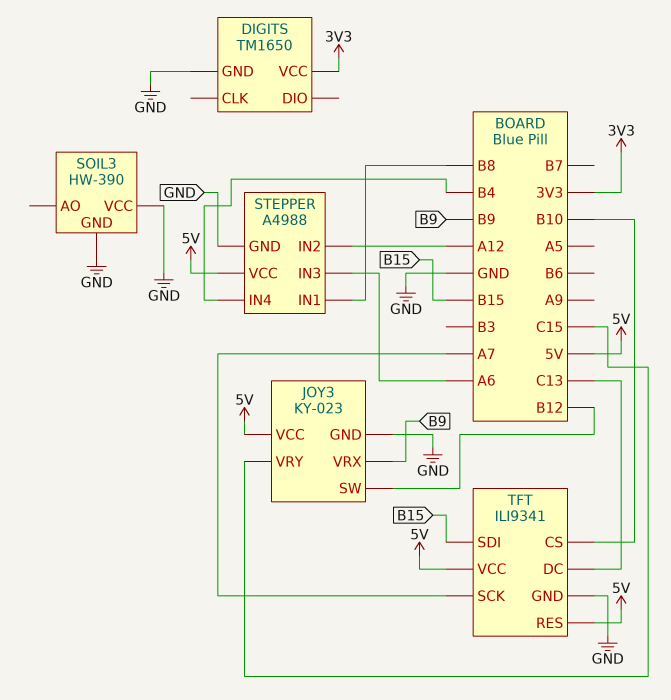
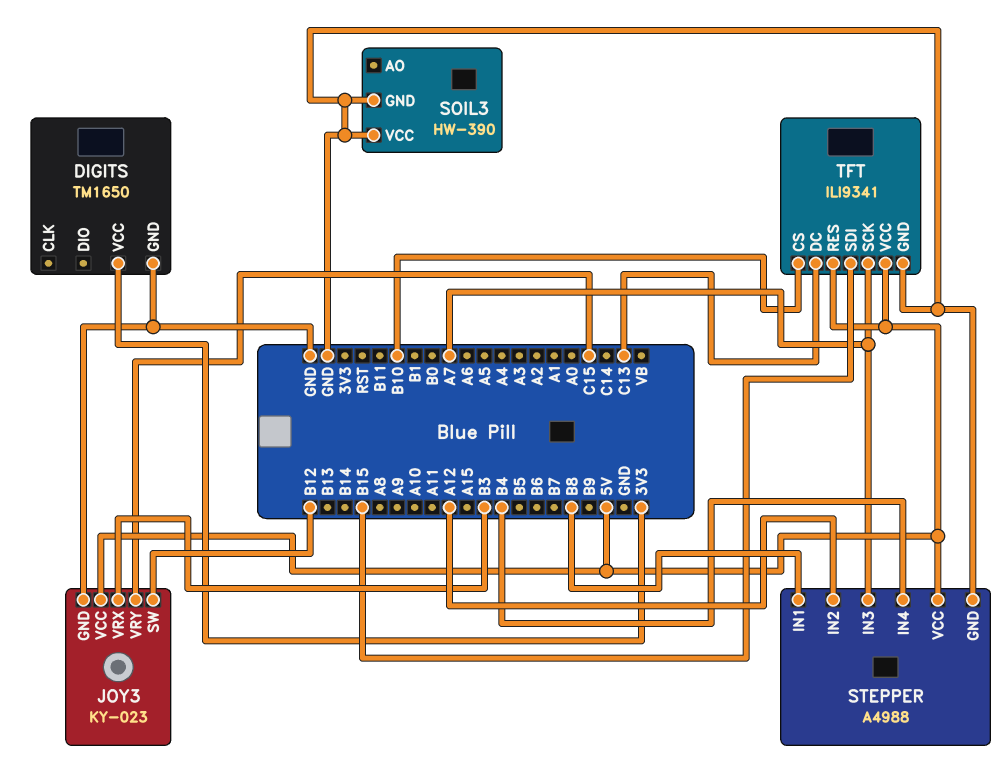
JOY3 pin VRX: B9 -> B3
STEPPER pin IN3: A6 -> A7

